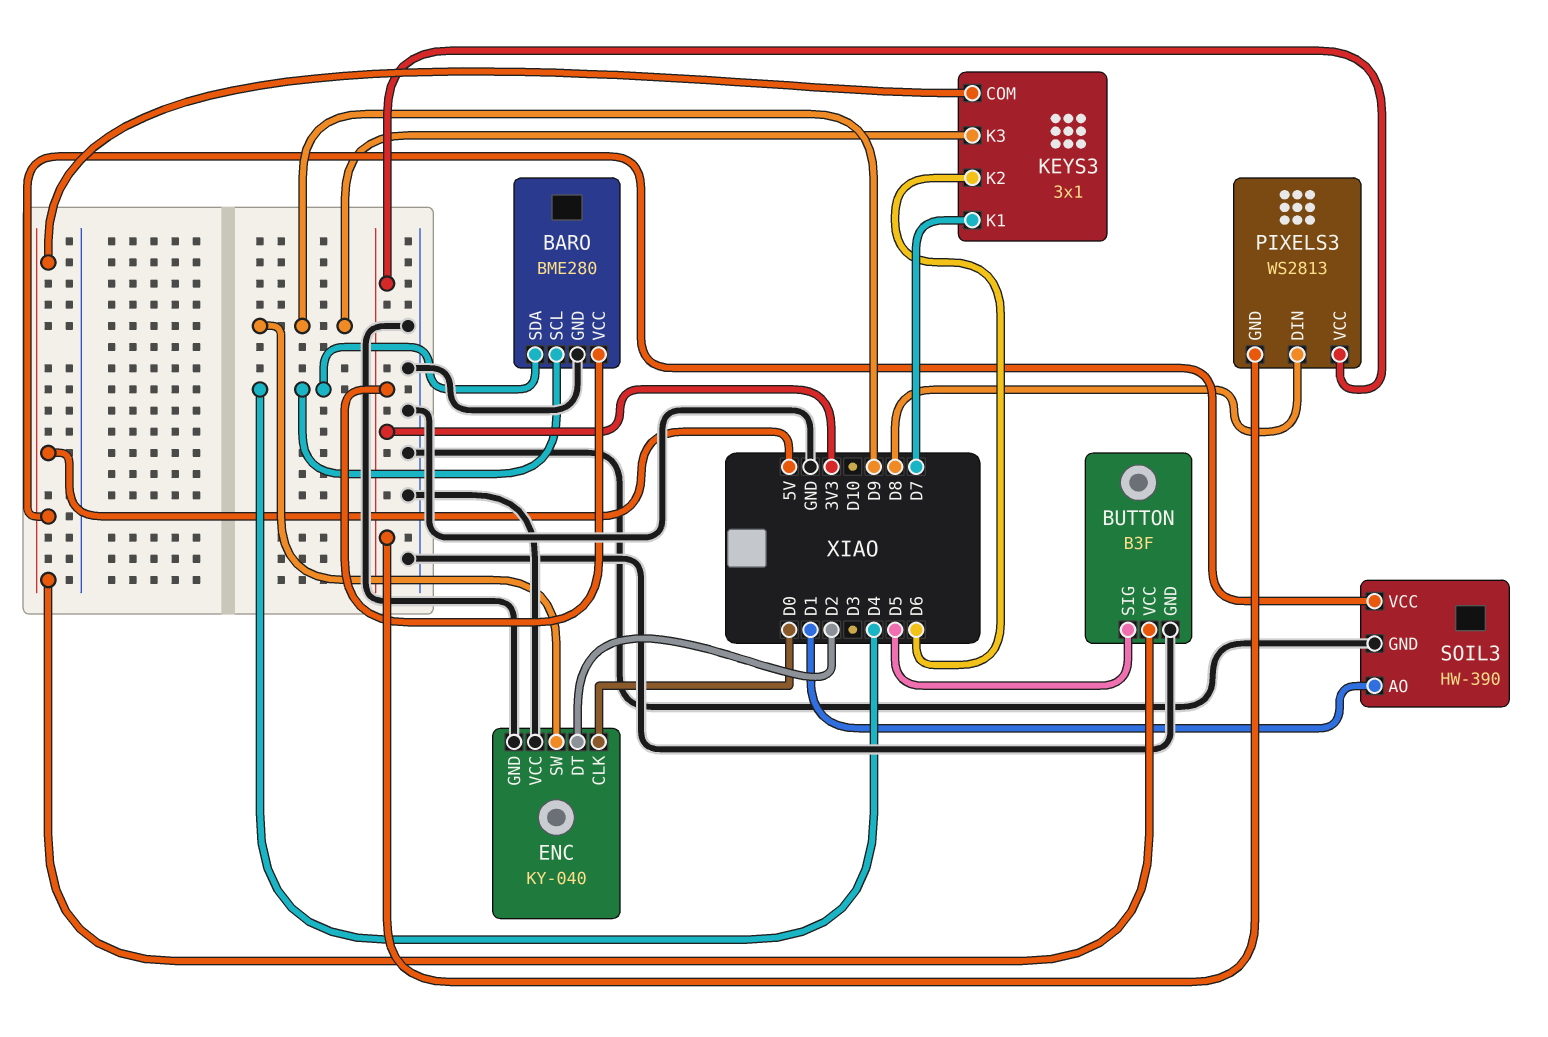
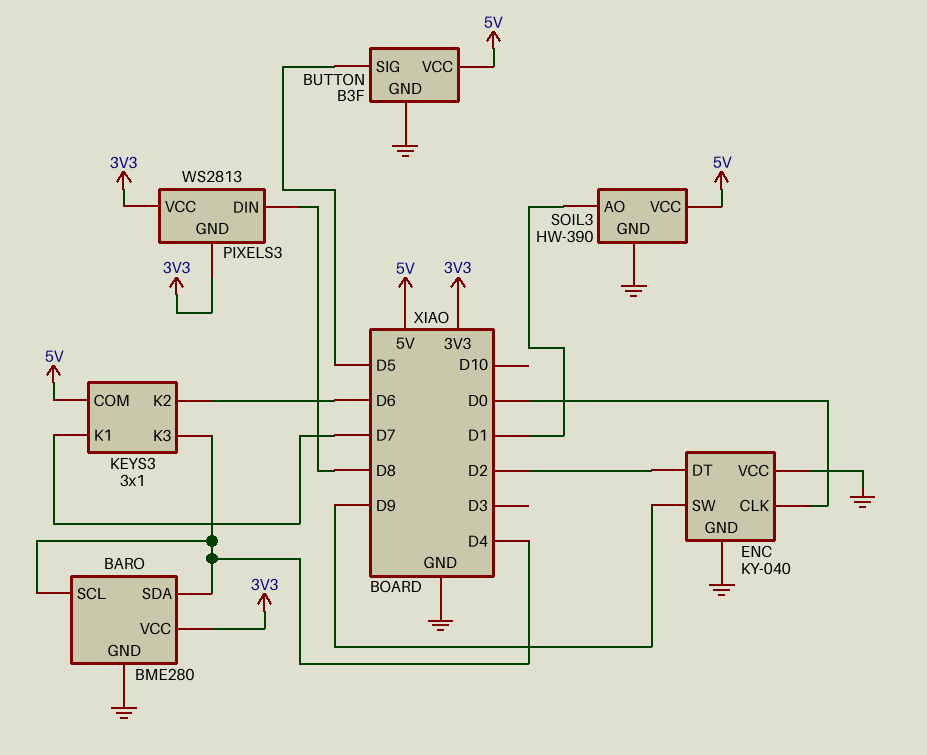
KEYS3 pin K3: D9 -> D4

